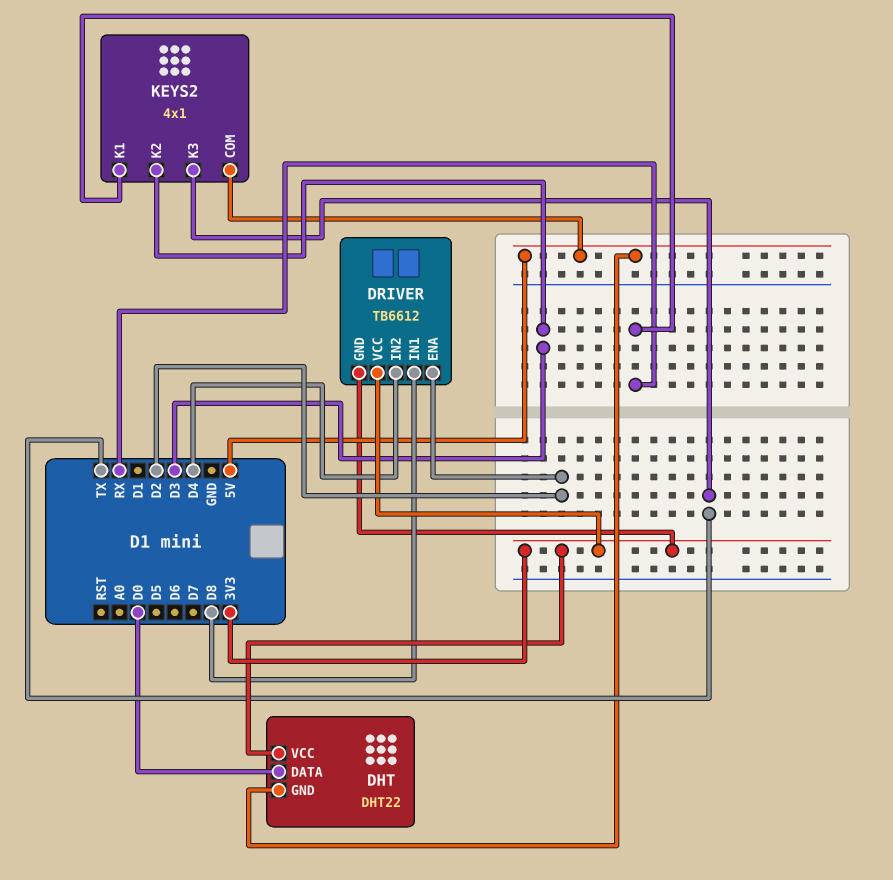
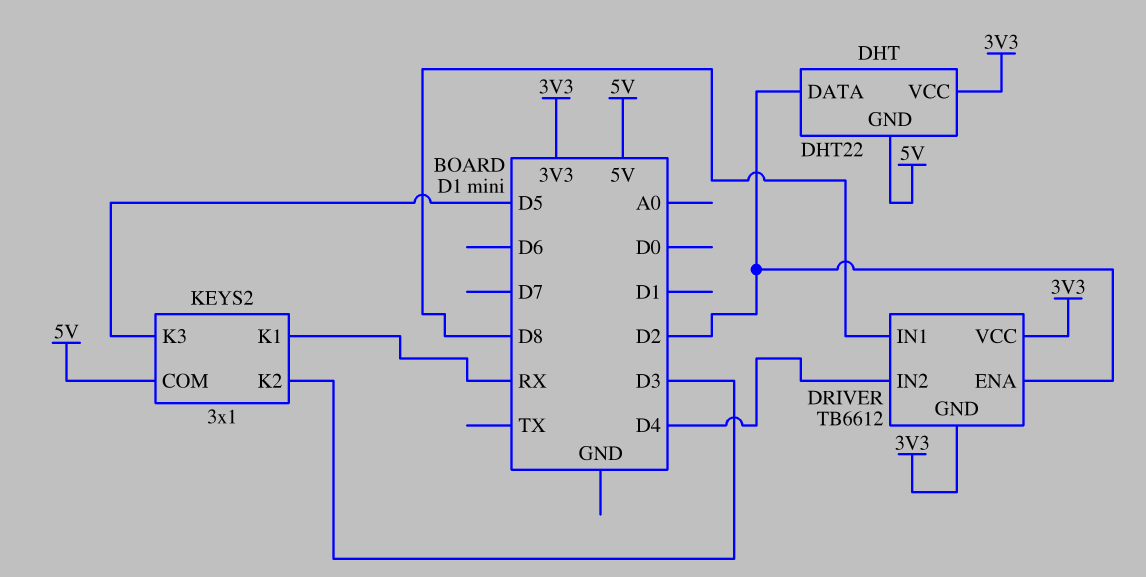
DHT pin DATA: D0 -> D2
KEYS2: 4x1 -> 3x1
KEYS2 pin K3: TX -> D5

